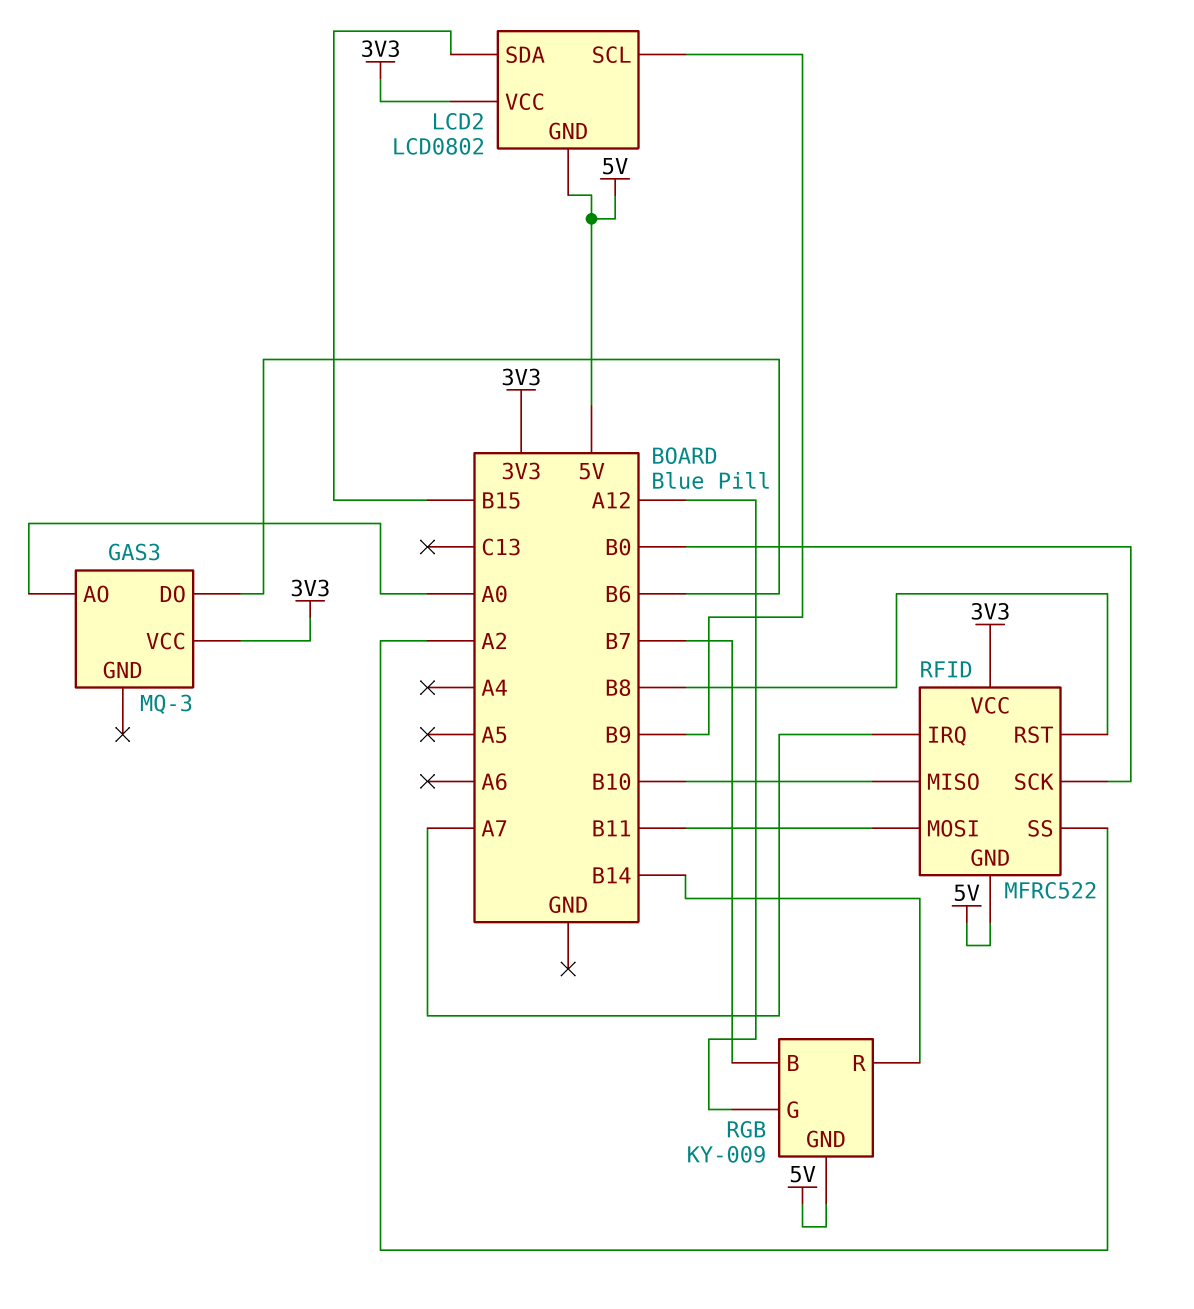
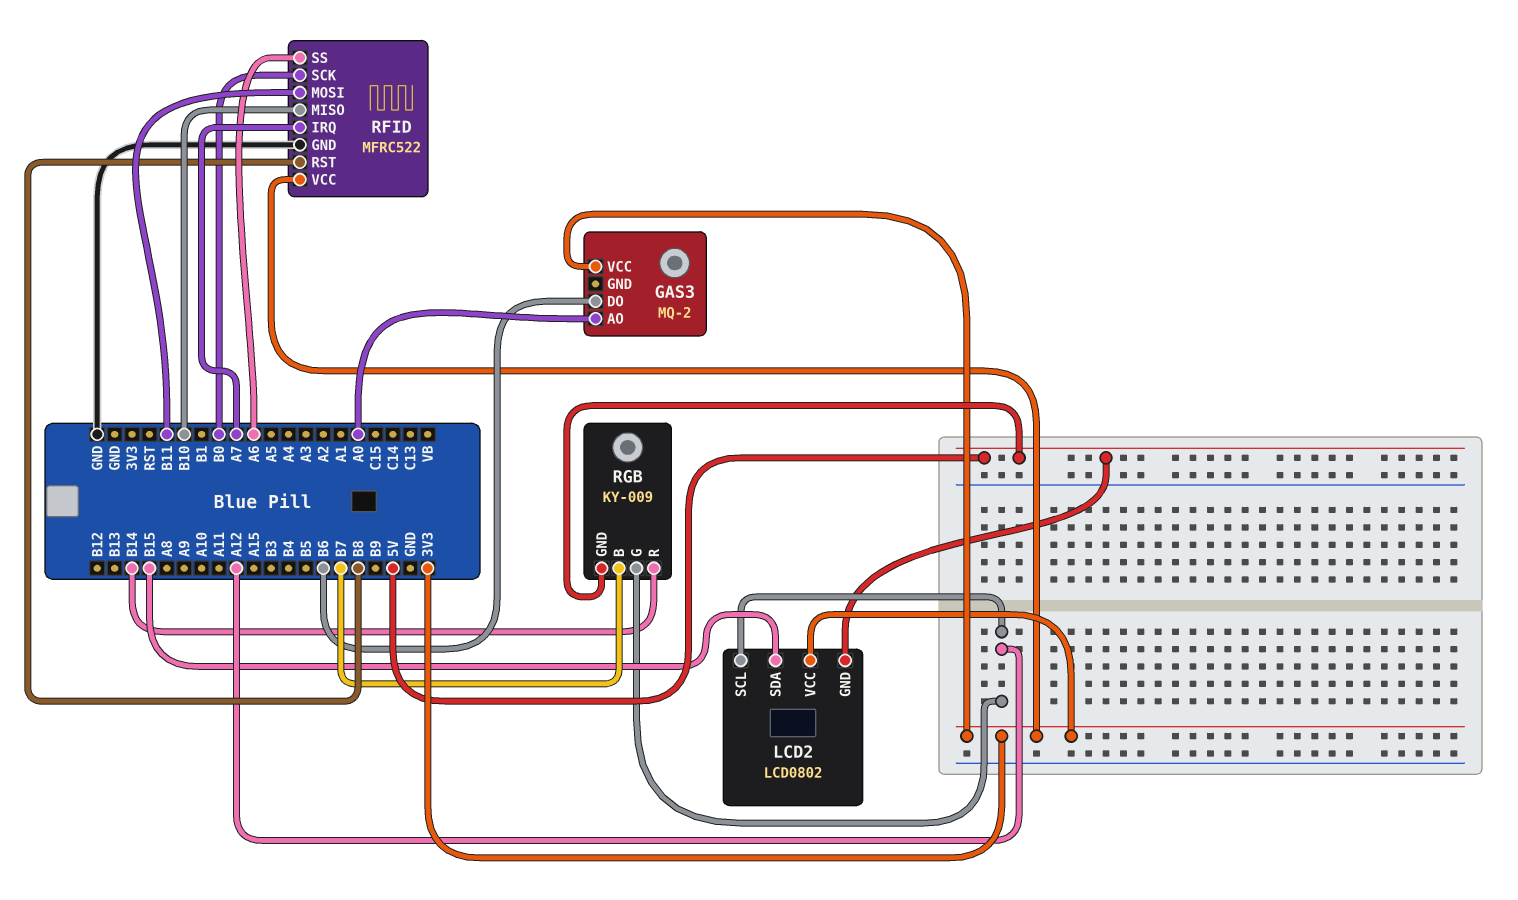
GAS3: MQ-3 -> MQ-2
LCD2 pin SCL: B9 -> A12
RFID pin GND: 5V -> GND
RFID pin SS: A2 -> A6

